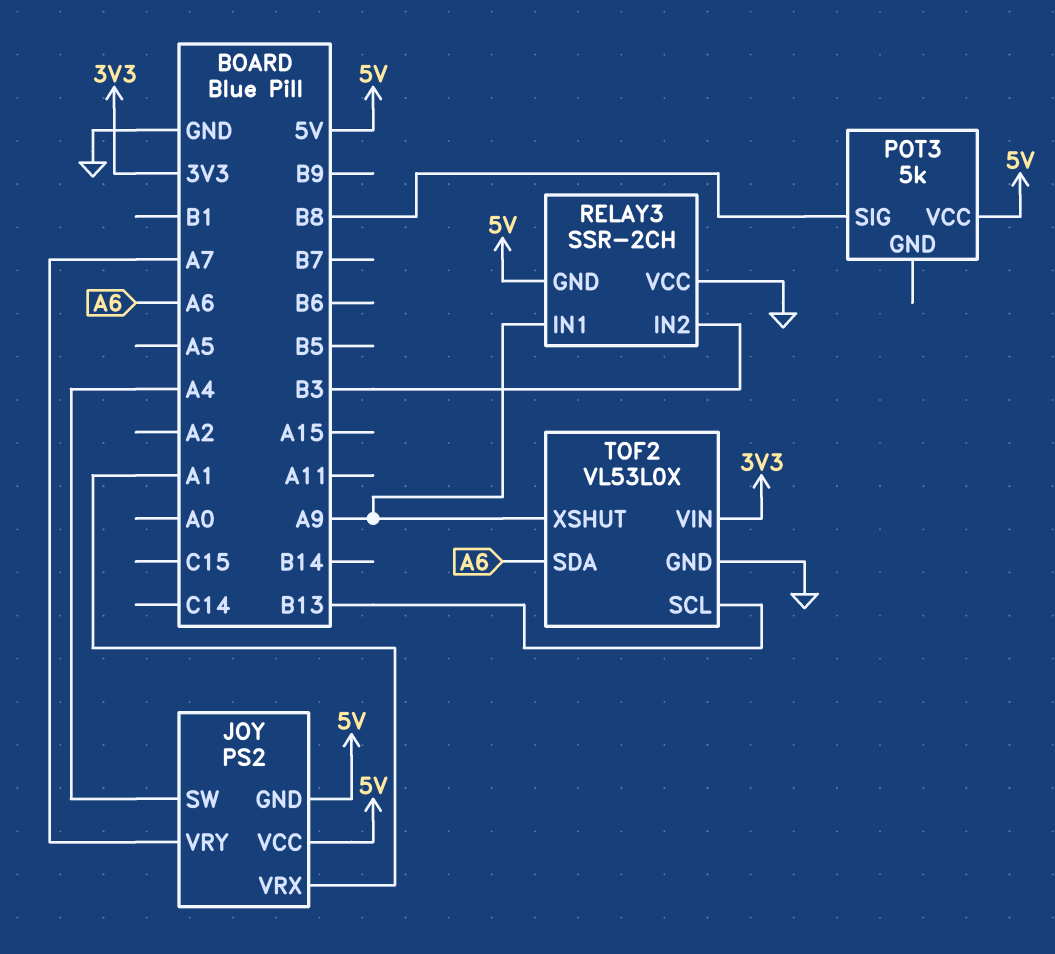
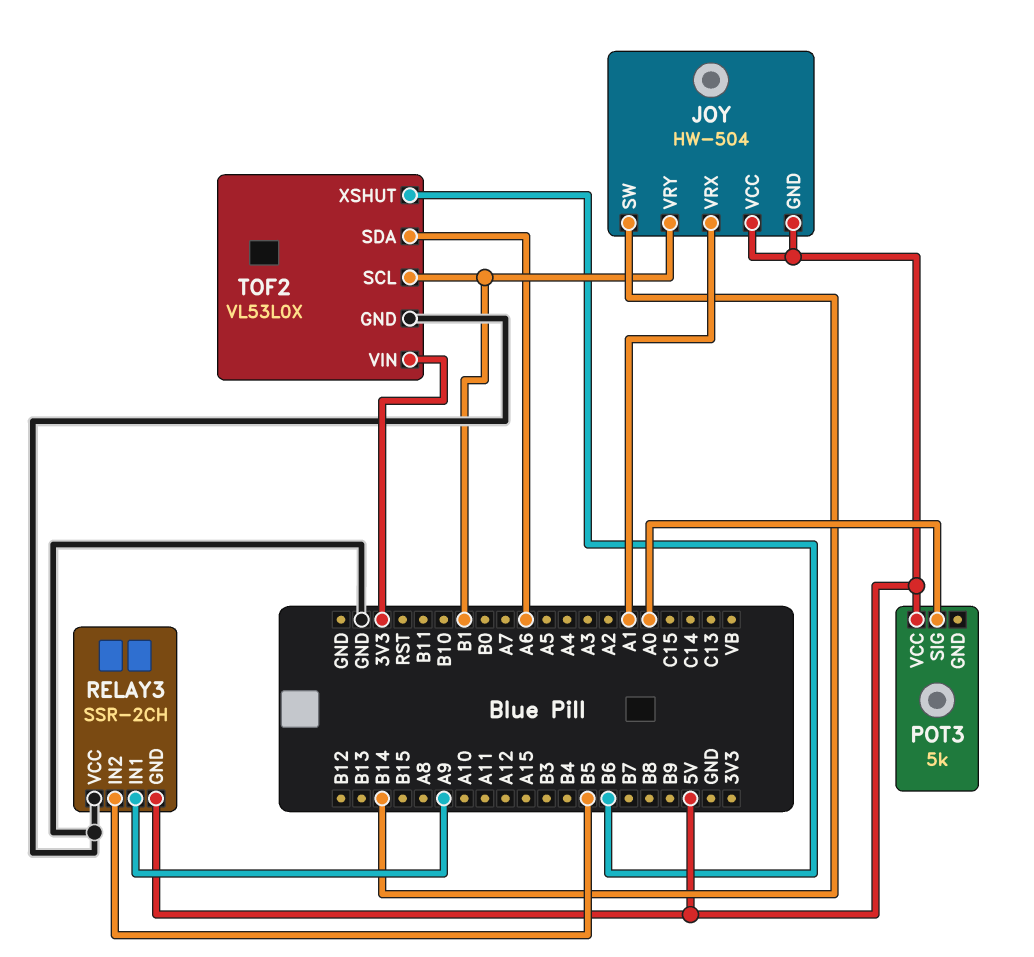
JOY: PS2 -> HW-504
JOY pin SW: A4 -> B14
JOY pin VRY: A7 -> B1
POT3 pin SIG: B8 -> A0
RELAY3 pin IN2: B3 -> B5
TOF2 pin SCL: B13 -> B1
TOF2 pin XSHUT: A9 -> B6

